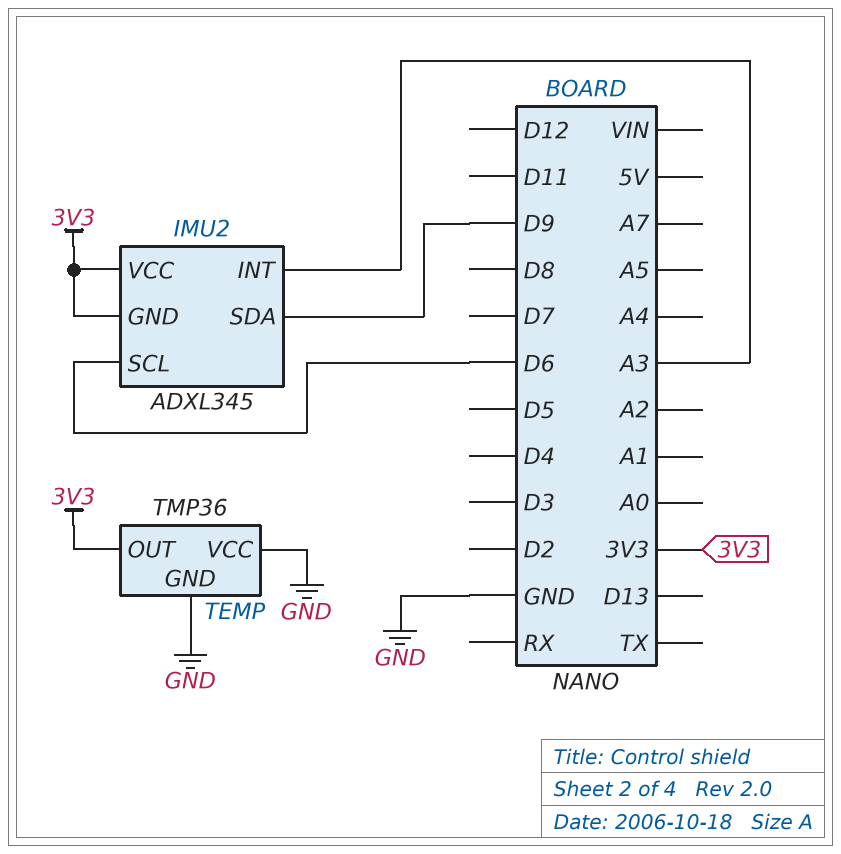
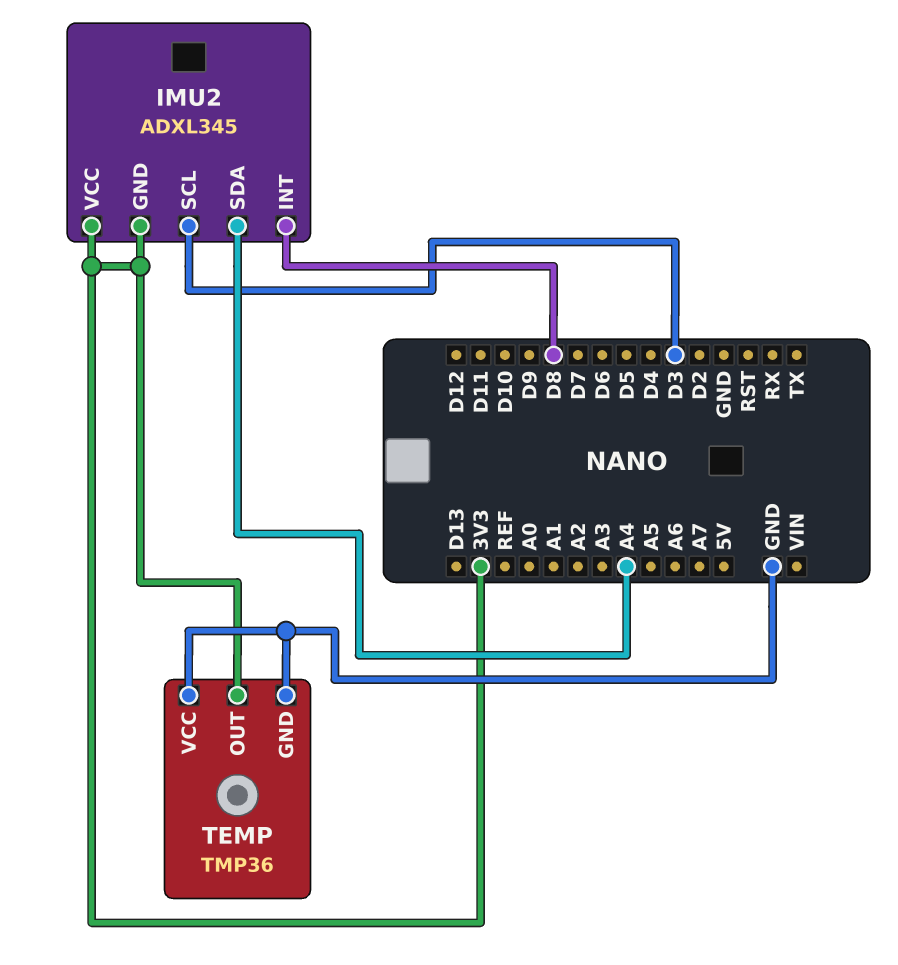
IMU2 pin INT: A3 -> D8
IMU2 pin SCL: D6 -> D3
IMU2 pin SDA: D9 -> A4

